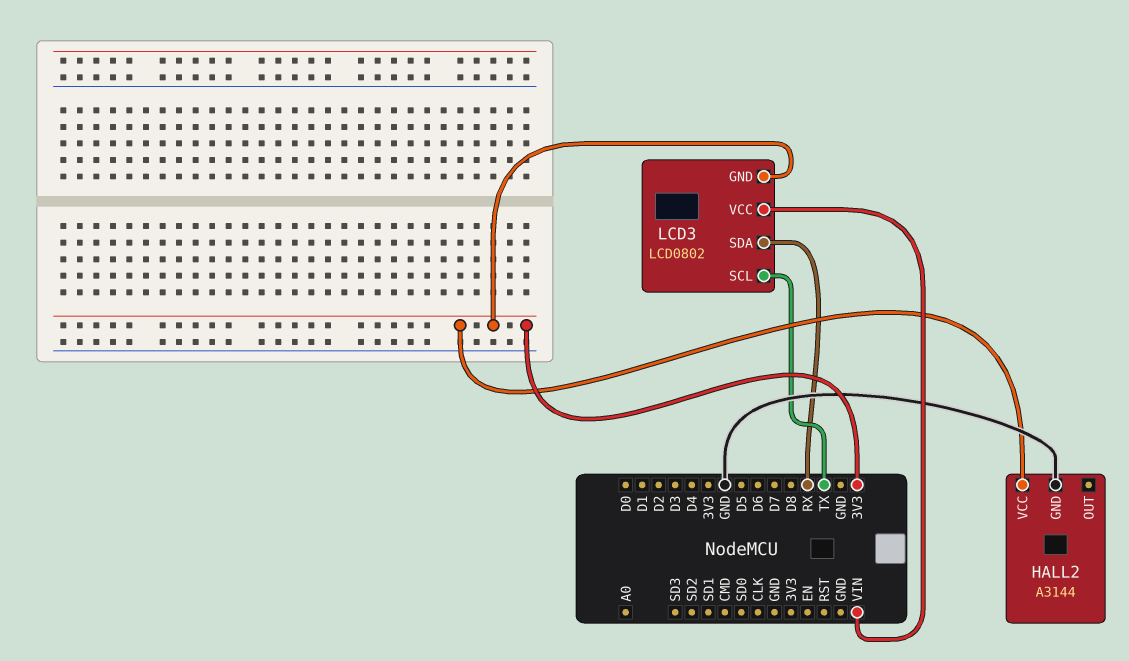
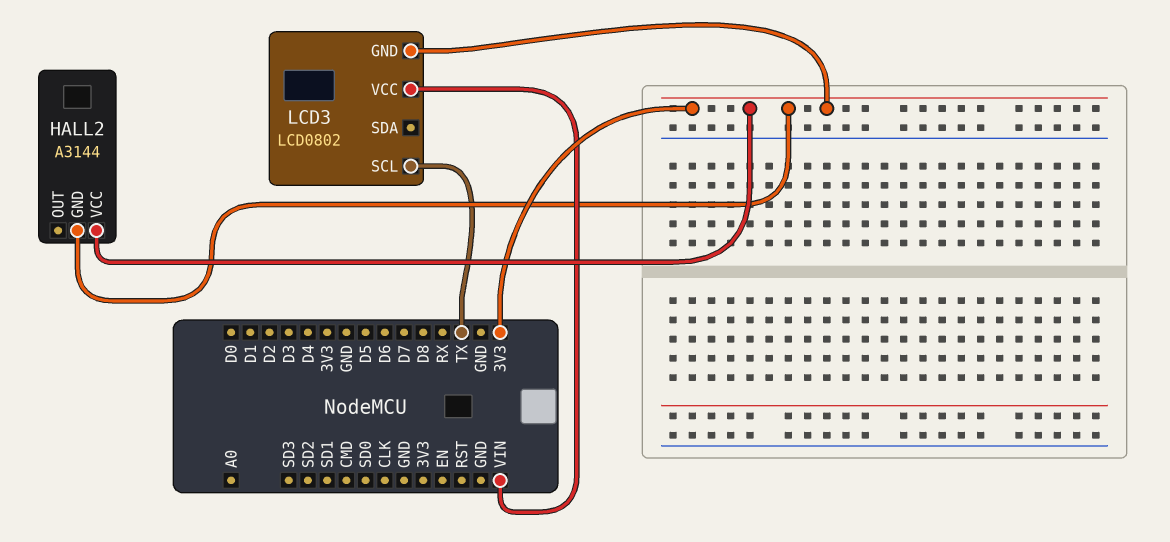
HALL2 pin GND: GND -> 3V3
LCD3 pin SDA: RX -> none

